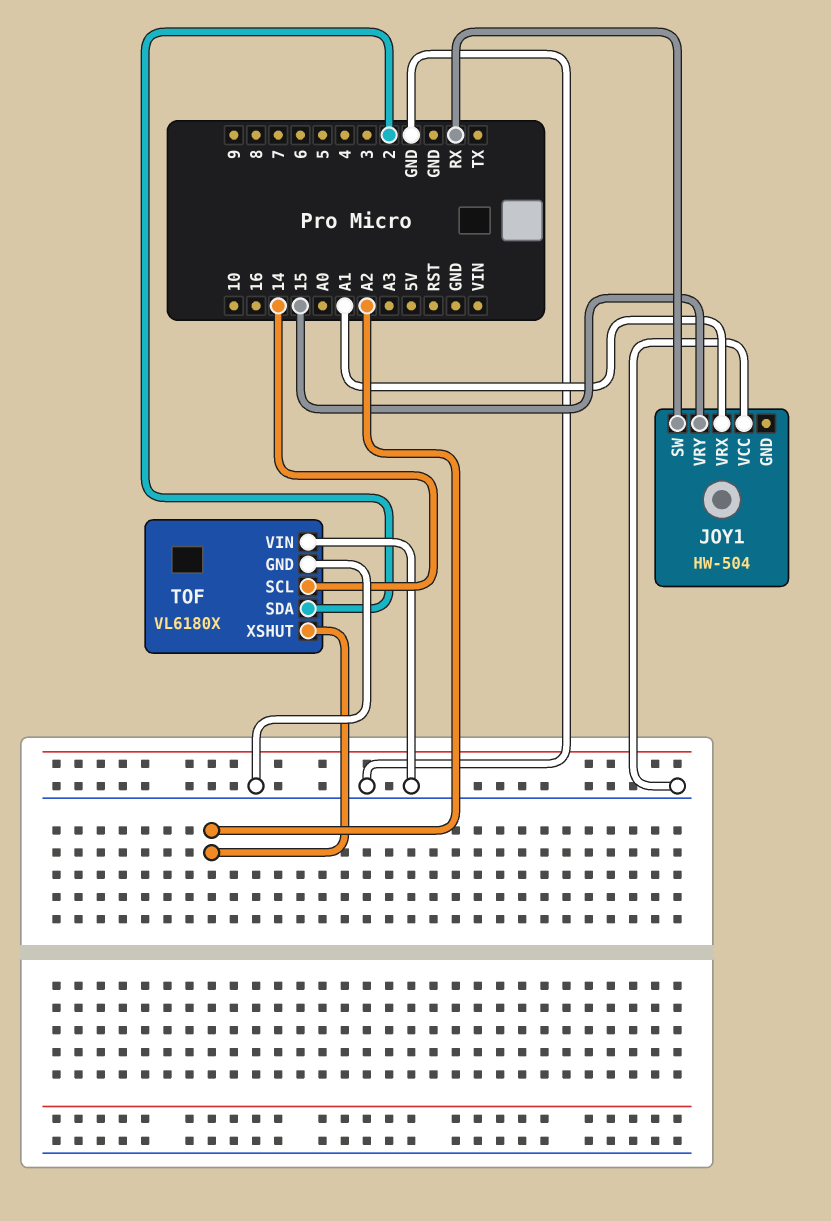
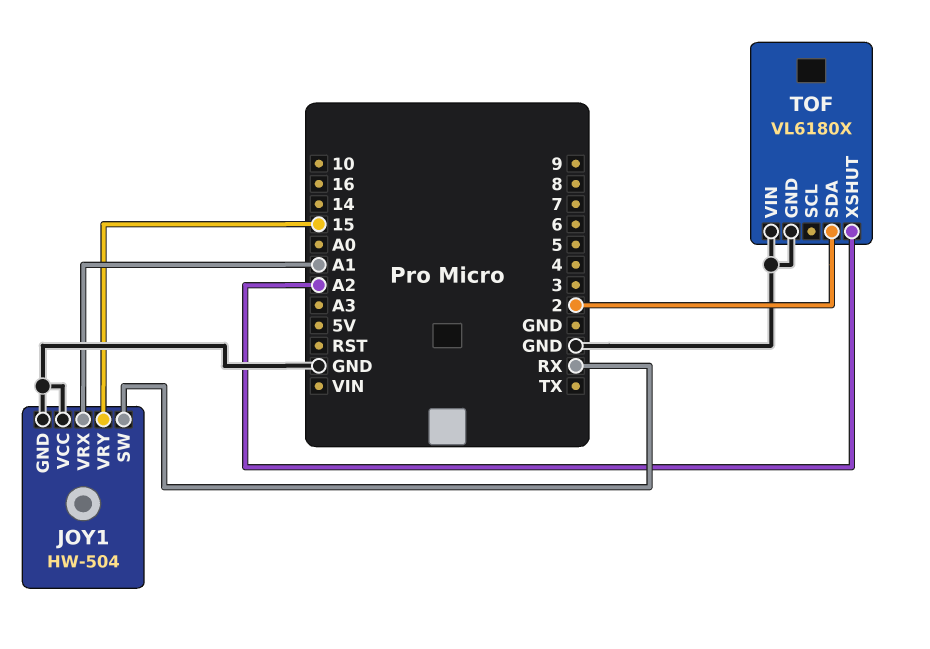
JOY1 pin GND: none -> GND
TOF pin SCL: 14 -> none

